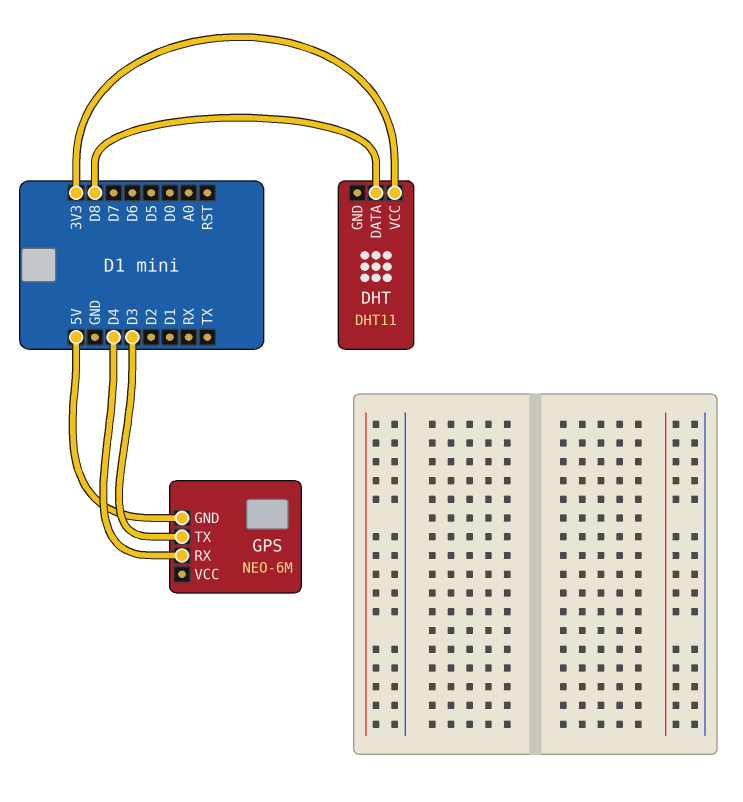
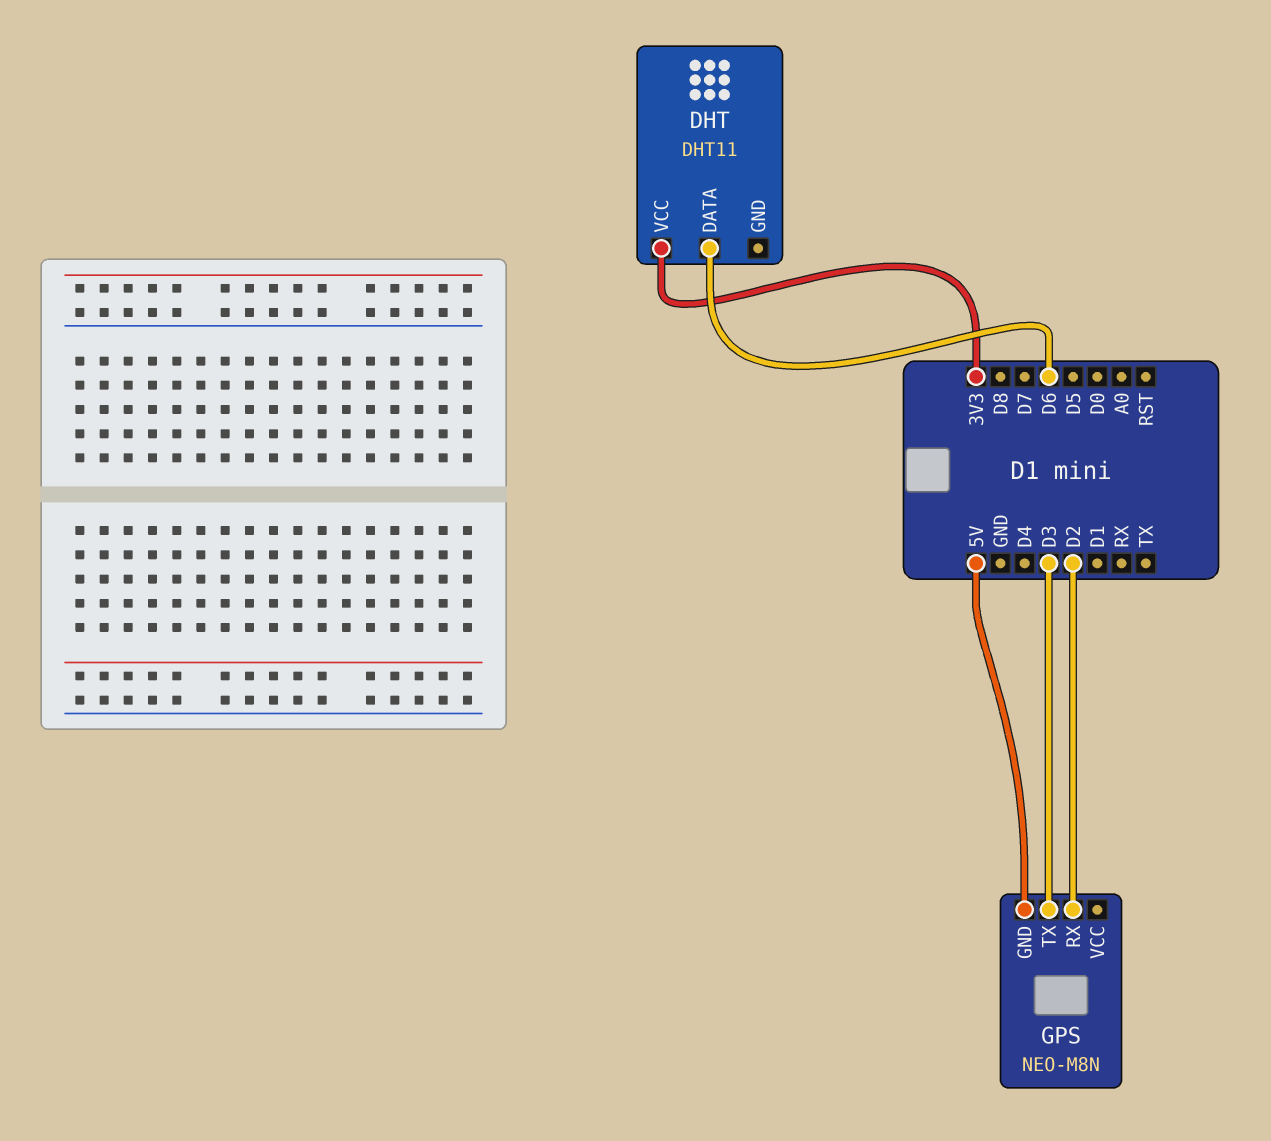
DHT pin DATA: D8 -> D6
GPS: NEO-6M -> NEO-M8N
GPS pin RX: D4 -> D2

